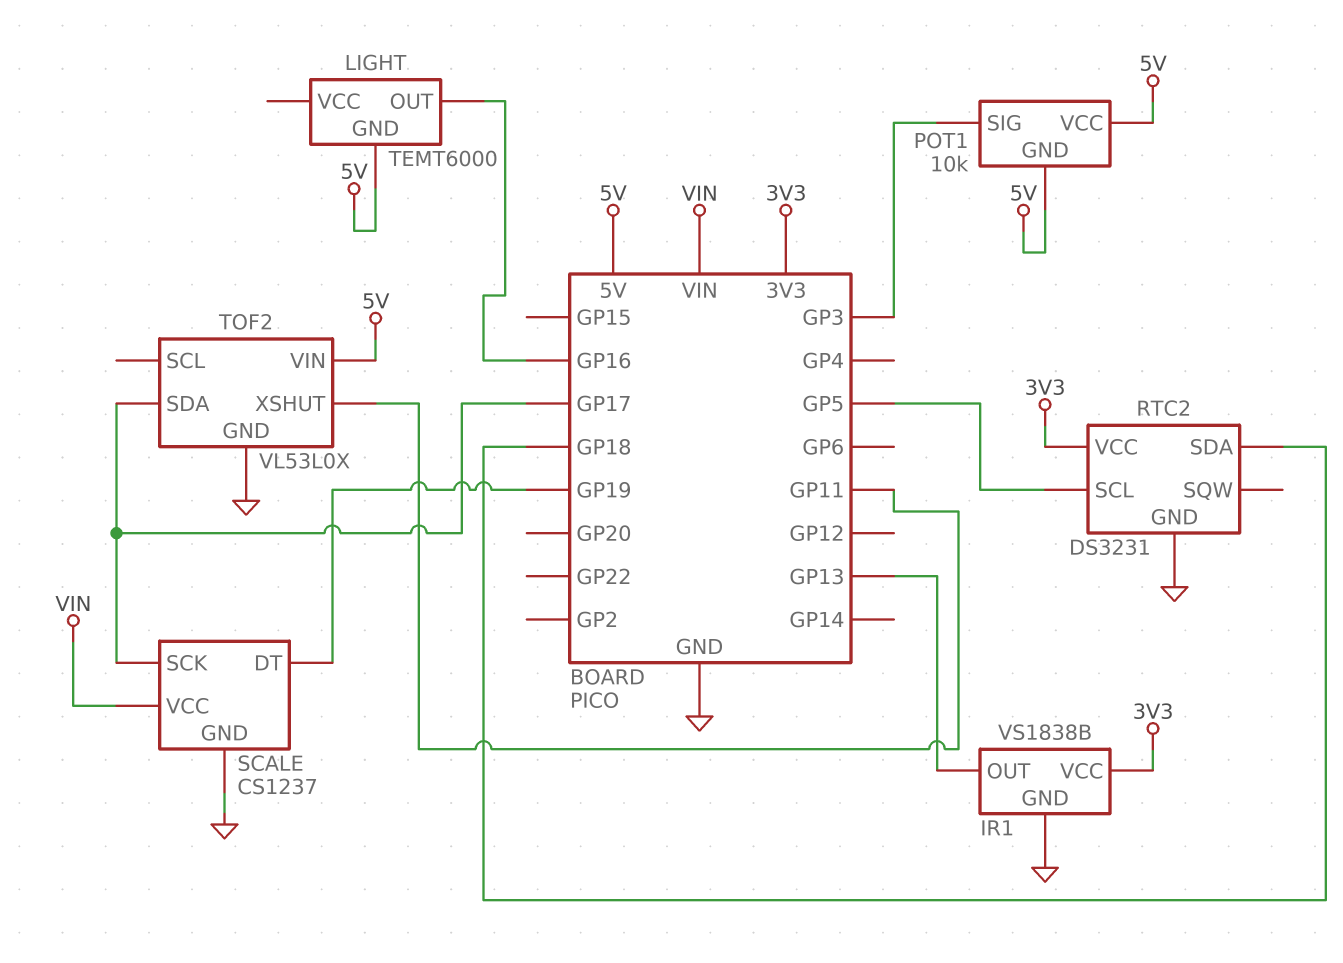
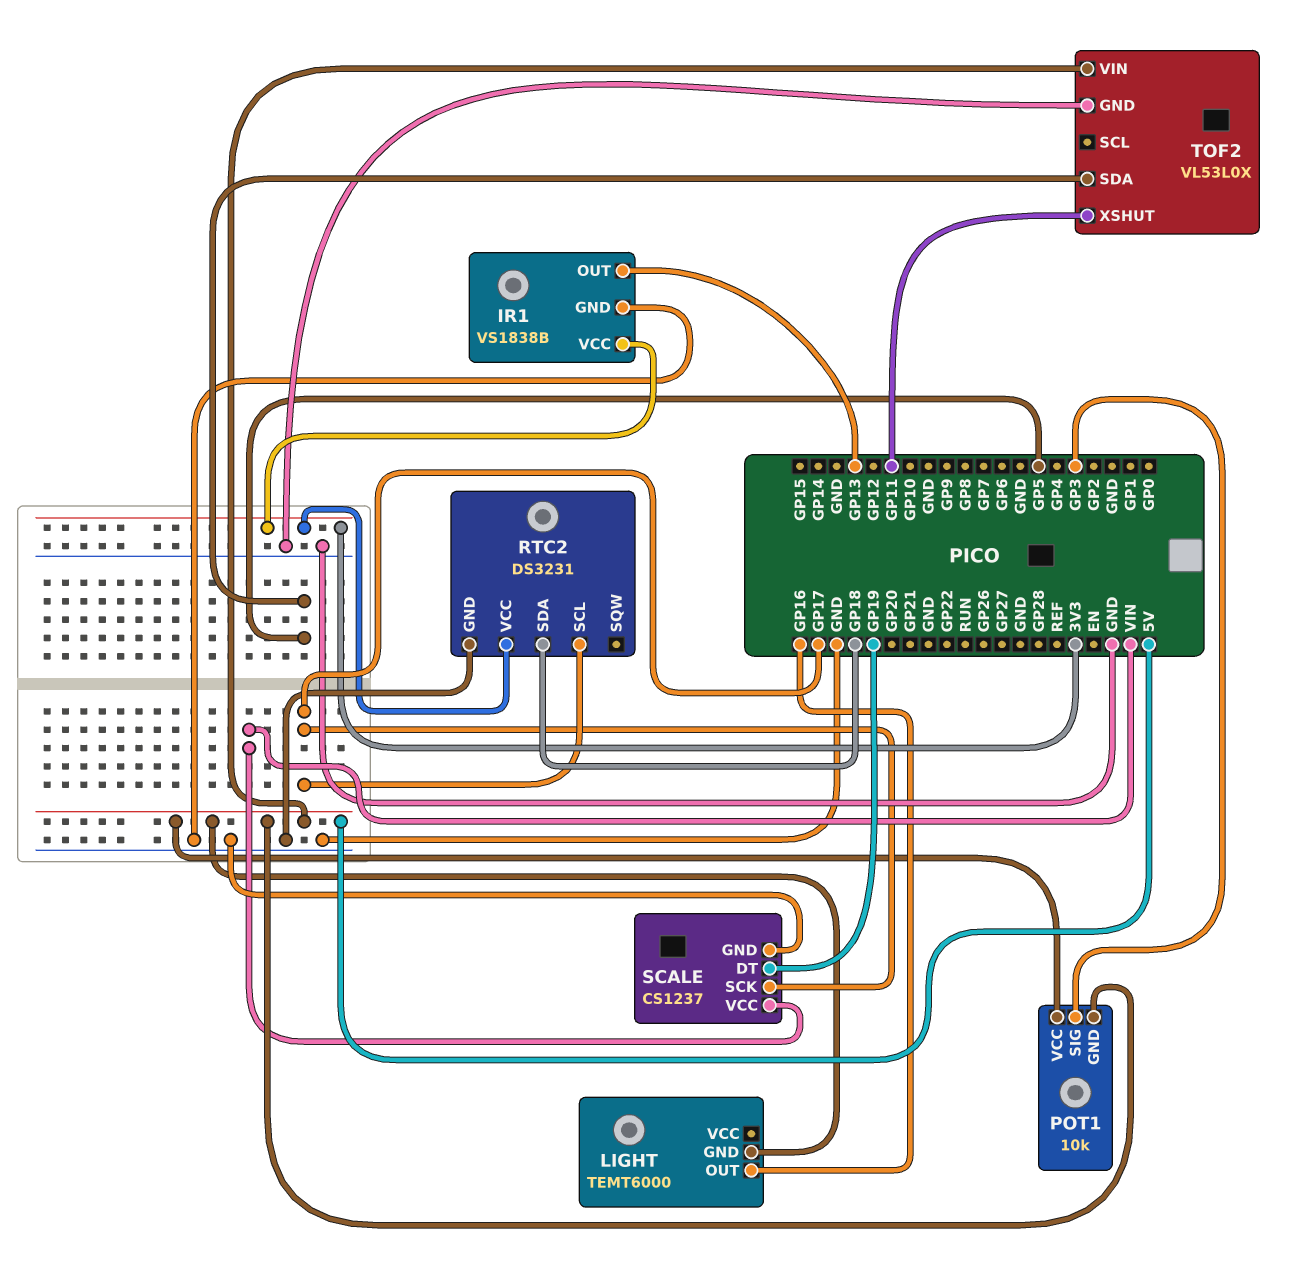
RTC2 pin SCL: GP5 -> GP17
TOF2 pin SDA: GP17 -> GP5

